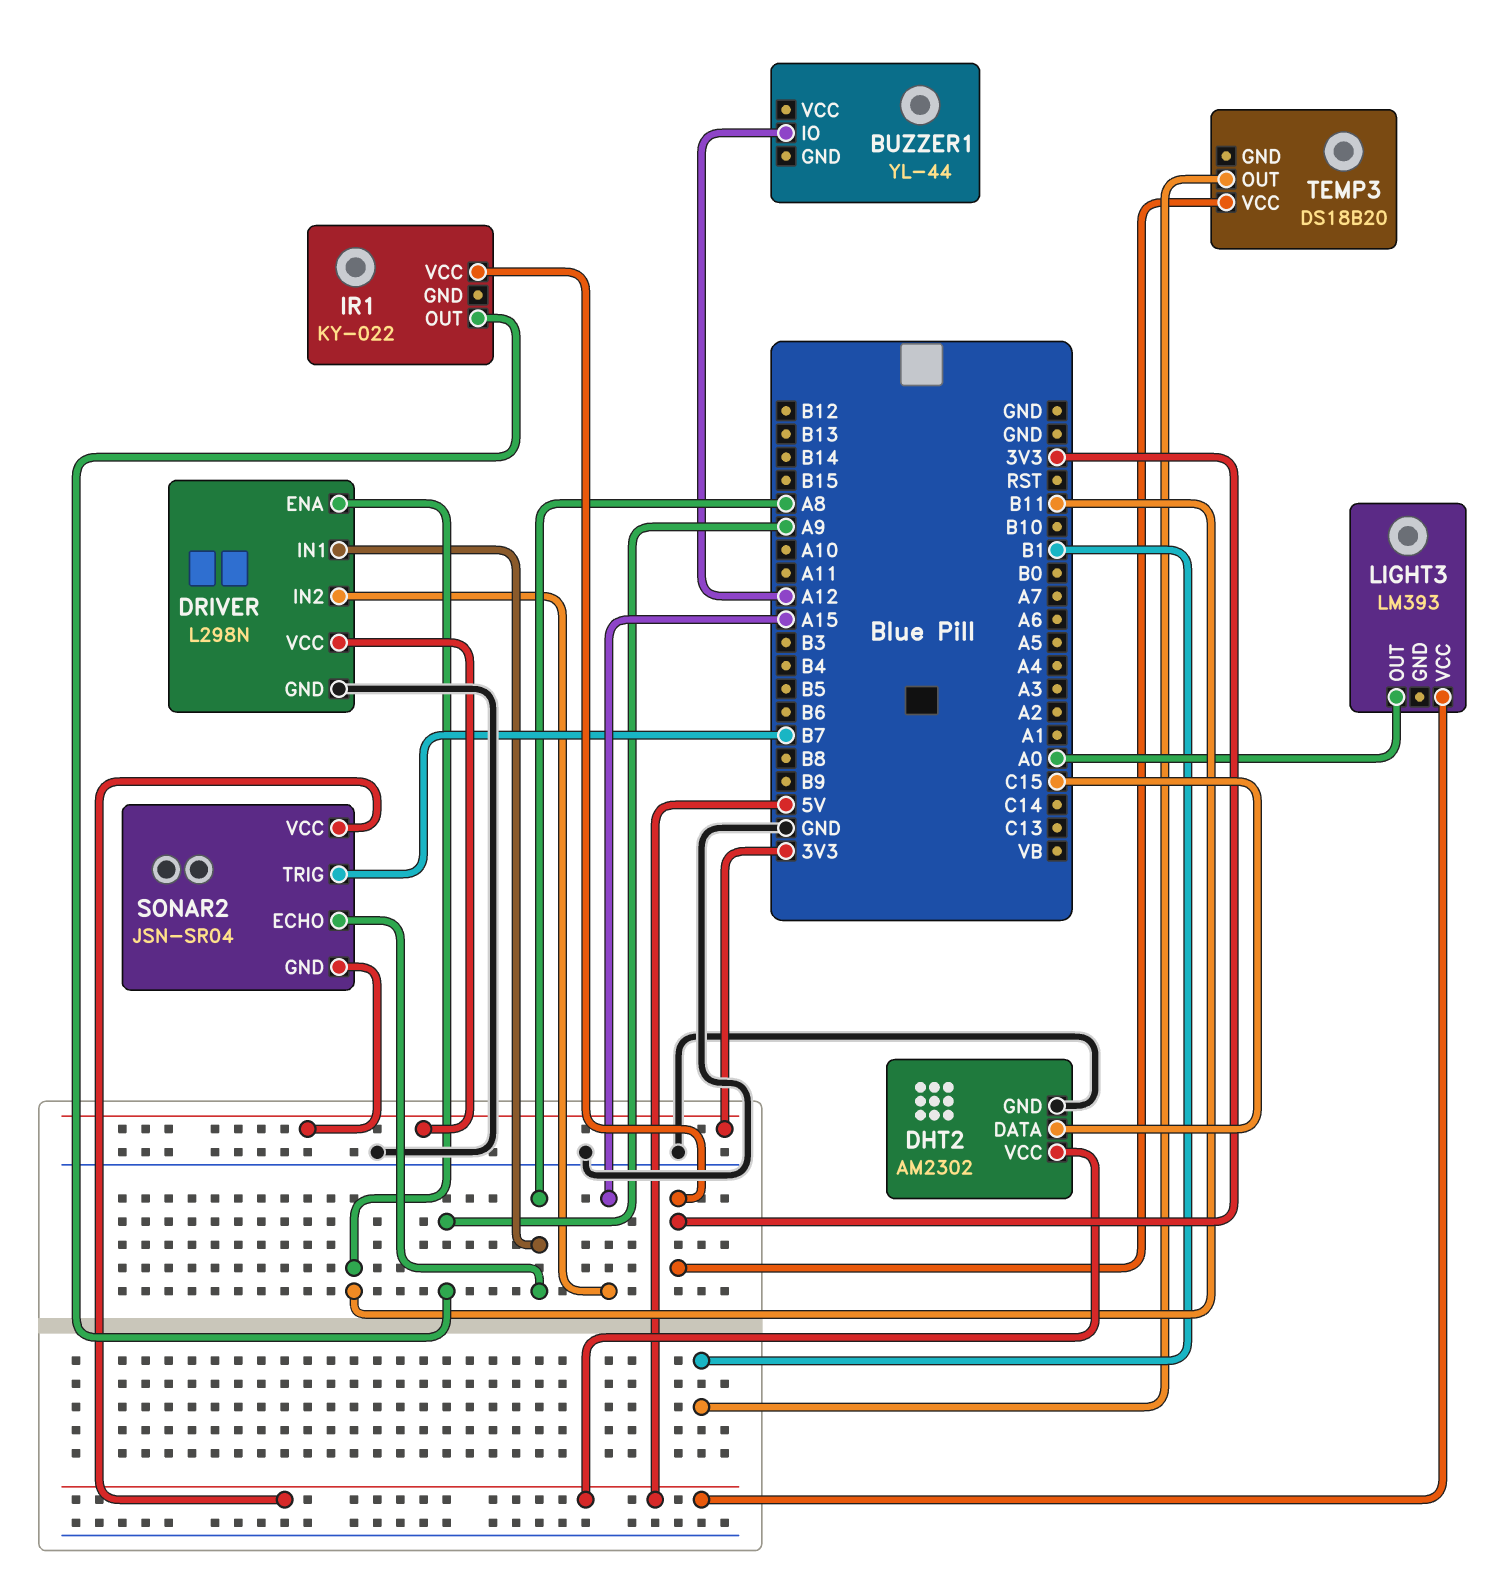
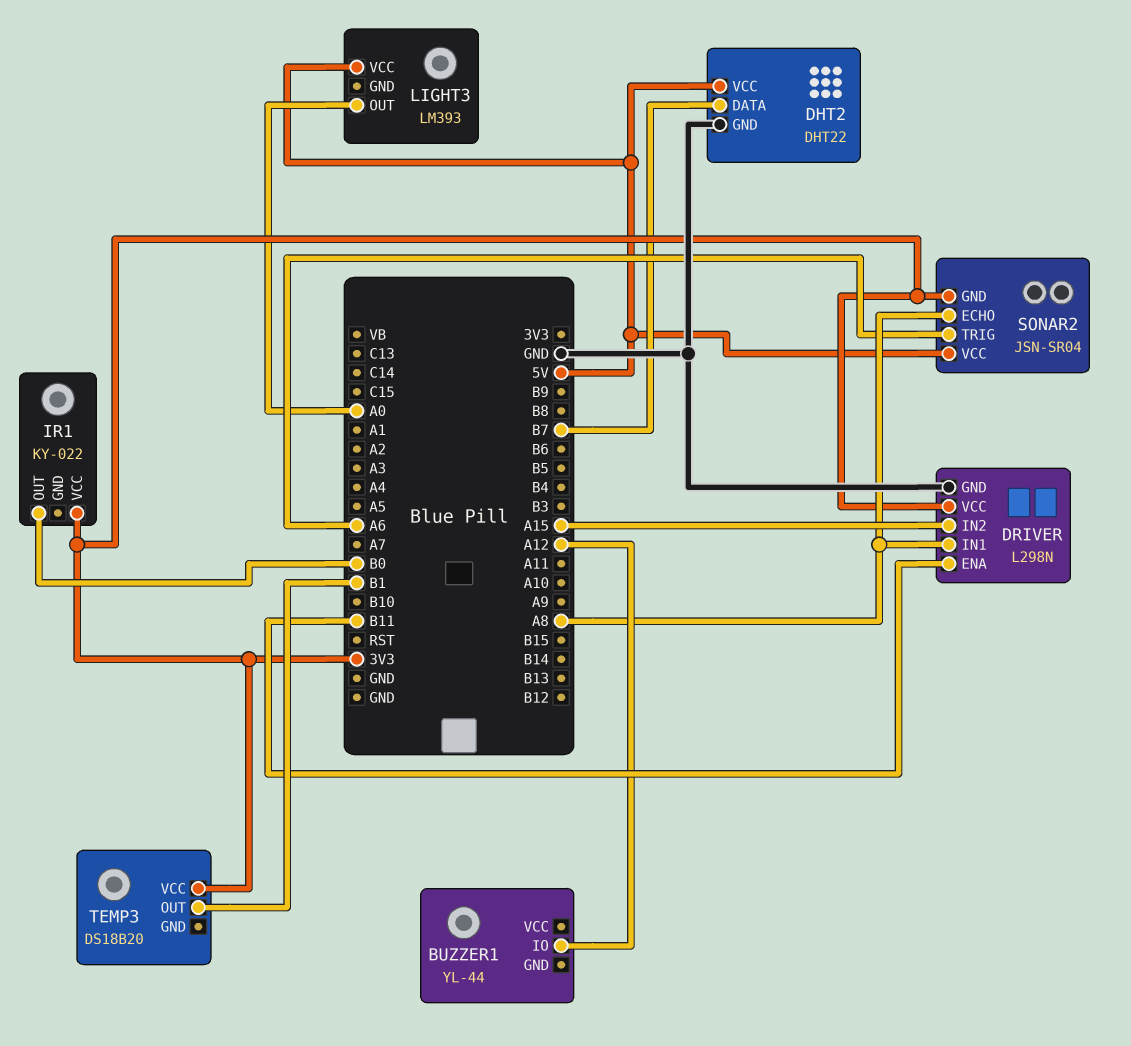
DHT2: AM2302 -> DHT22
DHT2 pin DATA: C15 -> B7
IR1 pin OUT: A9 -> B0
SONAR2 pin TRIG: B7 -> A6

